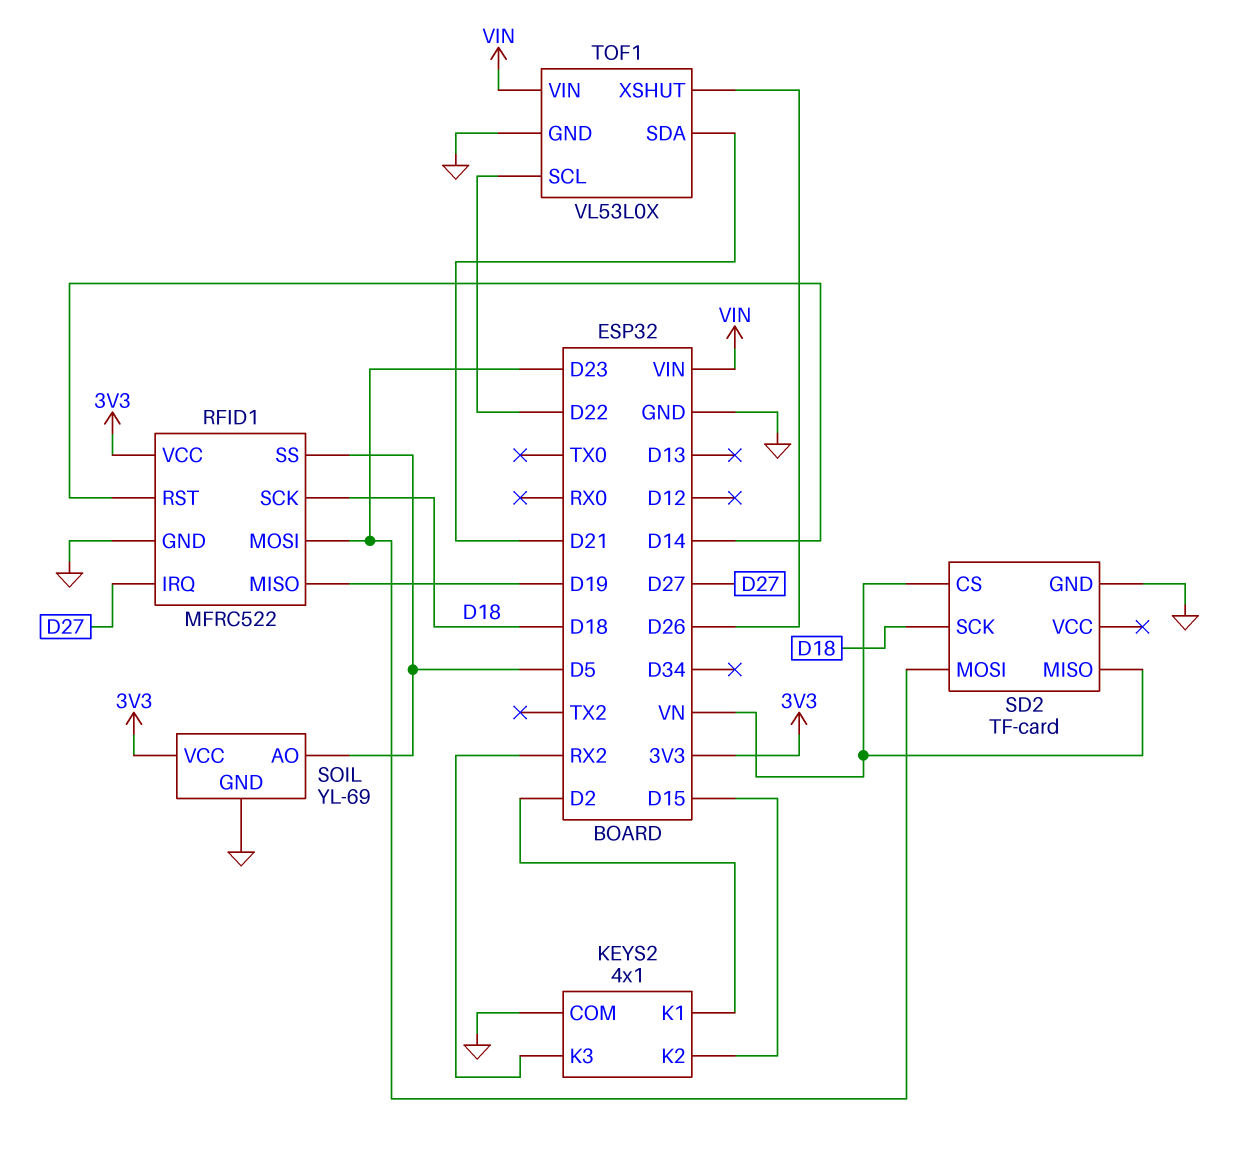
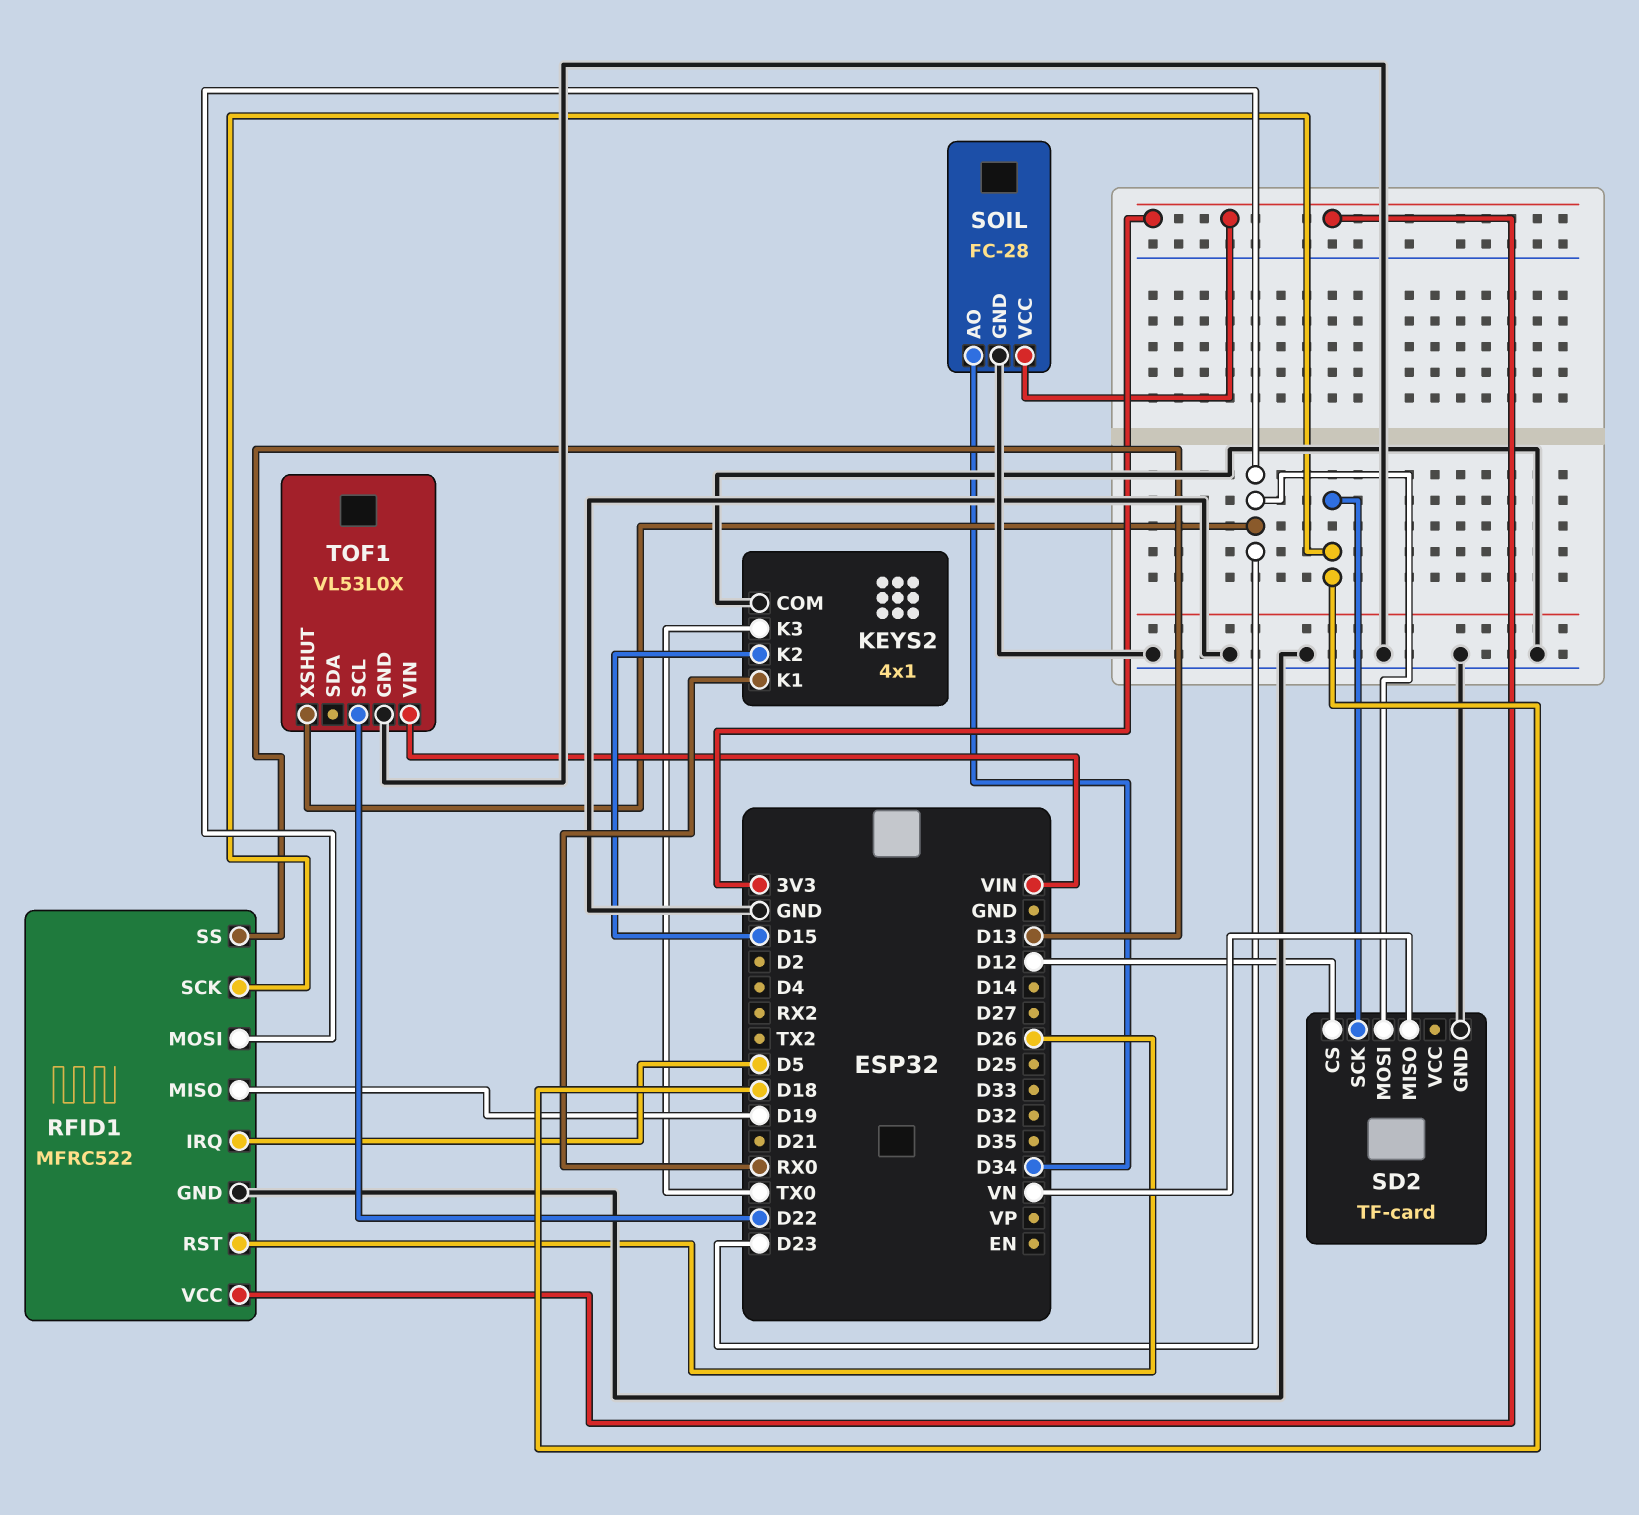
KEYS2 pin K1: D2 -> RX0
KEYS2 pin K3: RX2 -> TX0
RFID1 pin IRQ: D27 -> D5
RFID1 pin RST: D14 -> D26
RFID1 pin SS: D5 -> D13
SD2 pin CS: VN -> D12
SOIL: YL-69 -> FC-28
SOIL pin AO: D5 -> D34
TOF1 pin SDA: D21 -> none
TOF1 pin XSHUT: D26 -> D23

